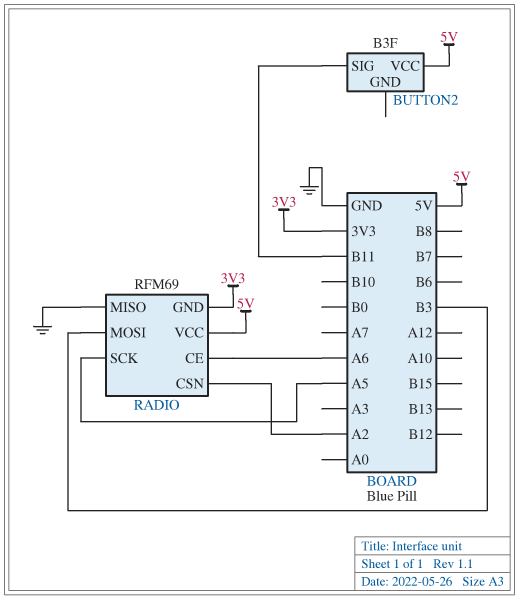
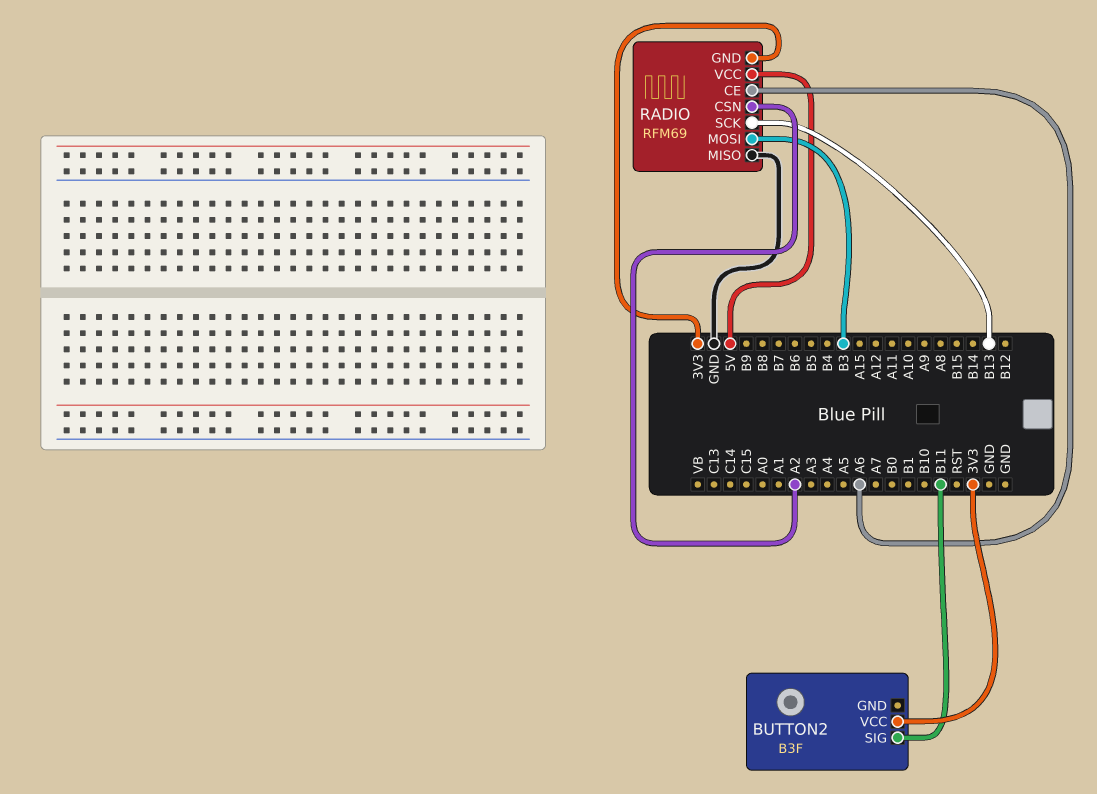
BUTTON2 pin VCC: 5V -> 3V3
RADIO pin SCK: A5 -> B13

